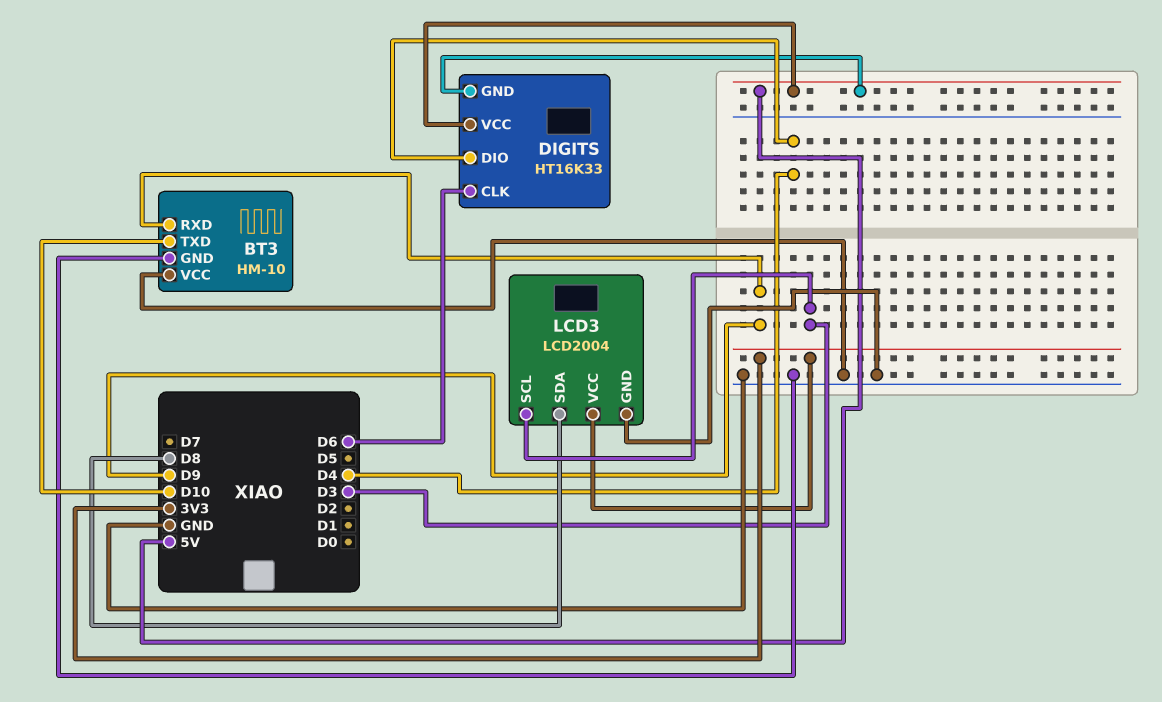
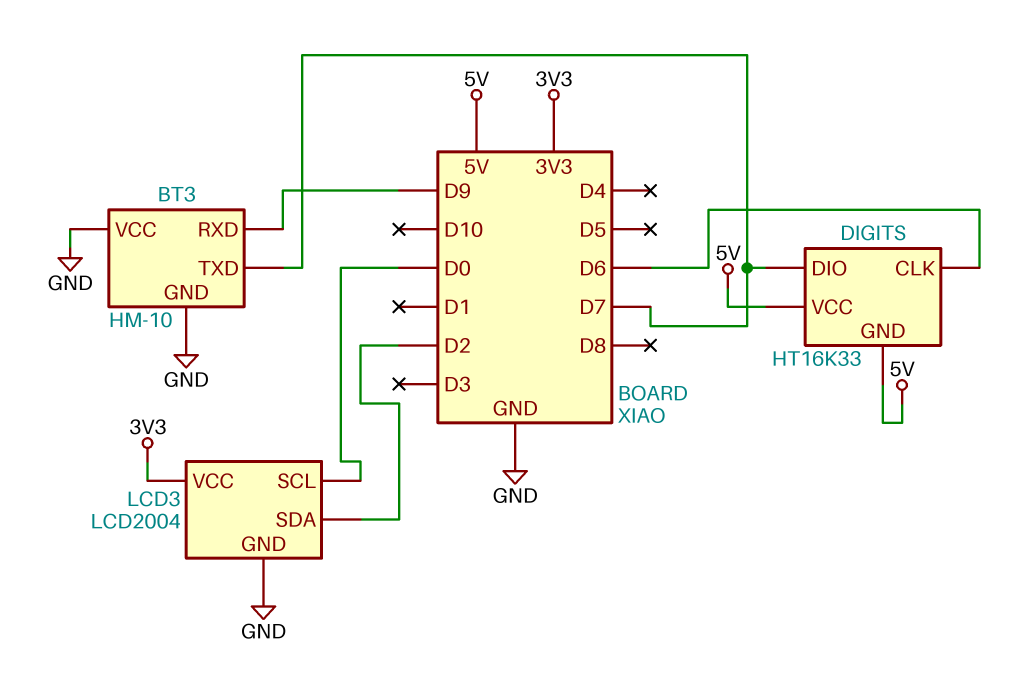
BT3 pin TXD: D10 -> D7
DIGITS pin DIO: D4 -> D7
LCD3 pin SCL: D3 -> D0
LCD3 pin SDA: D8 -> D2

